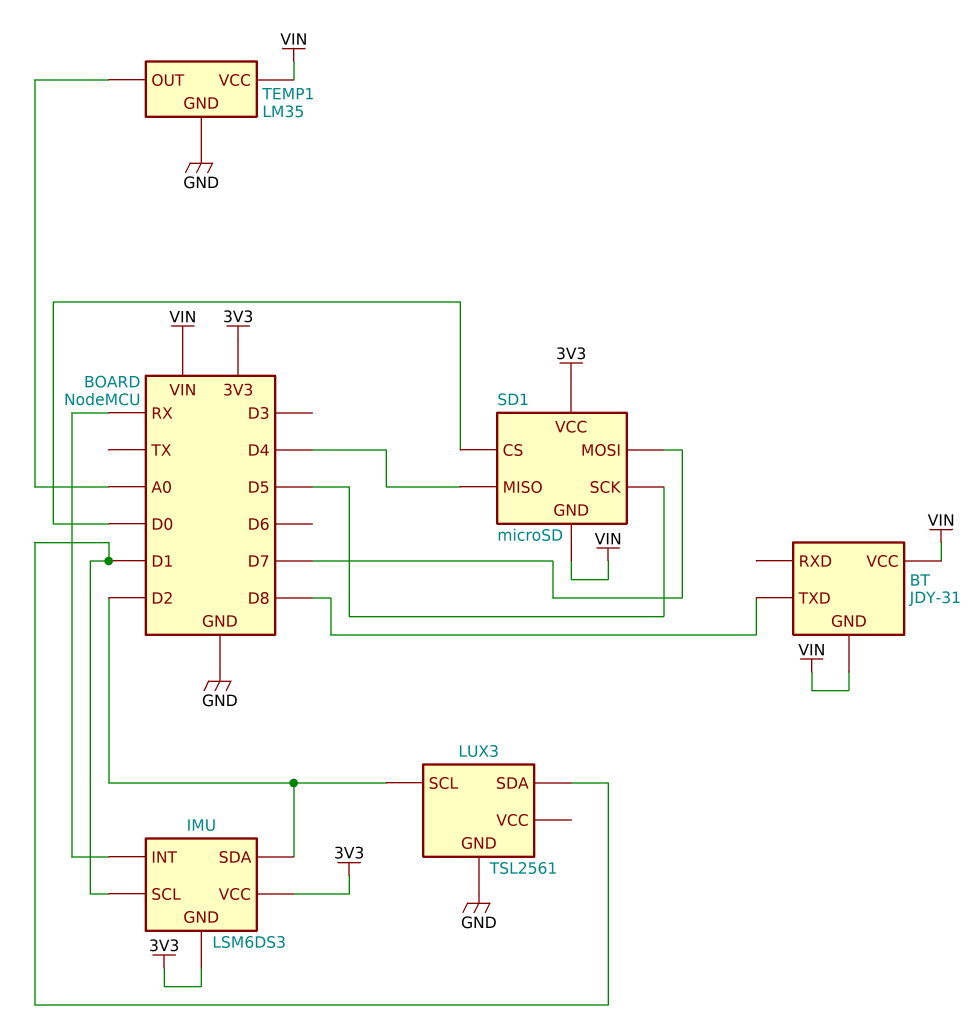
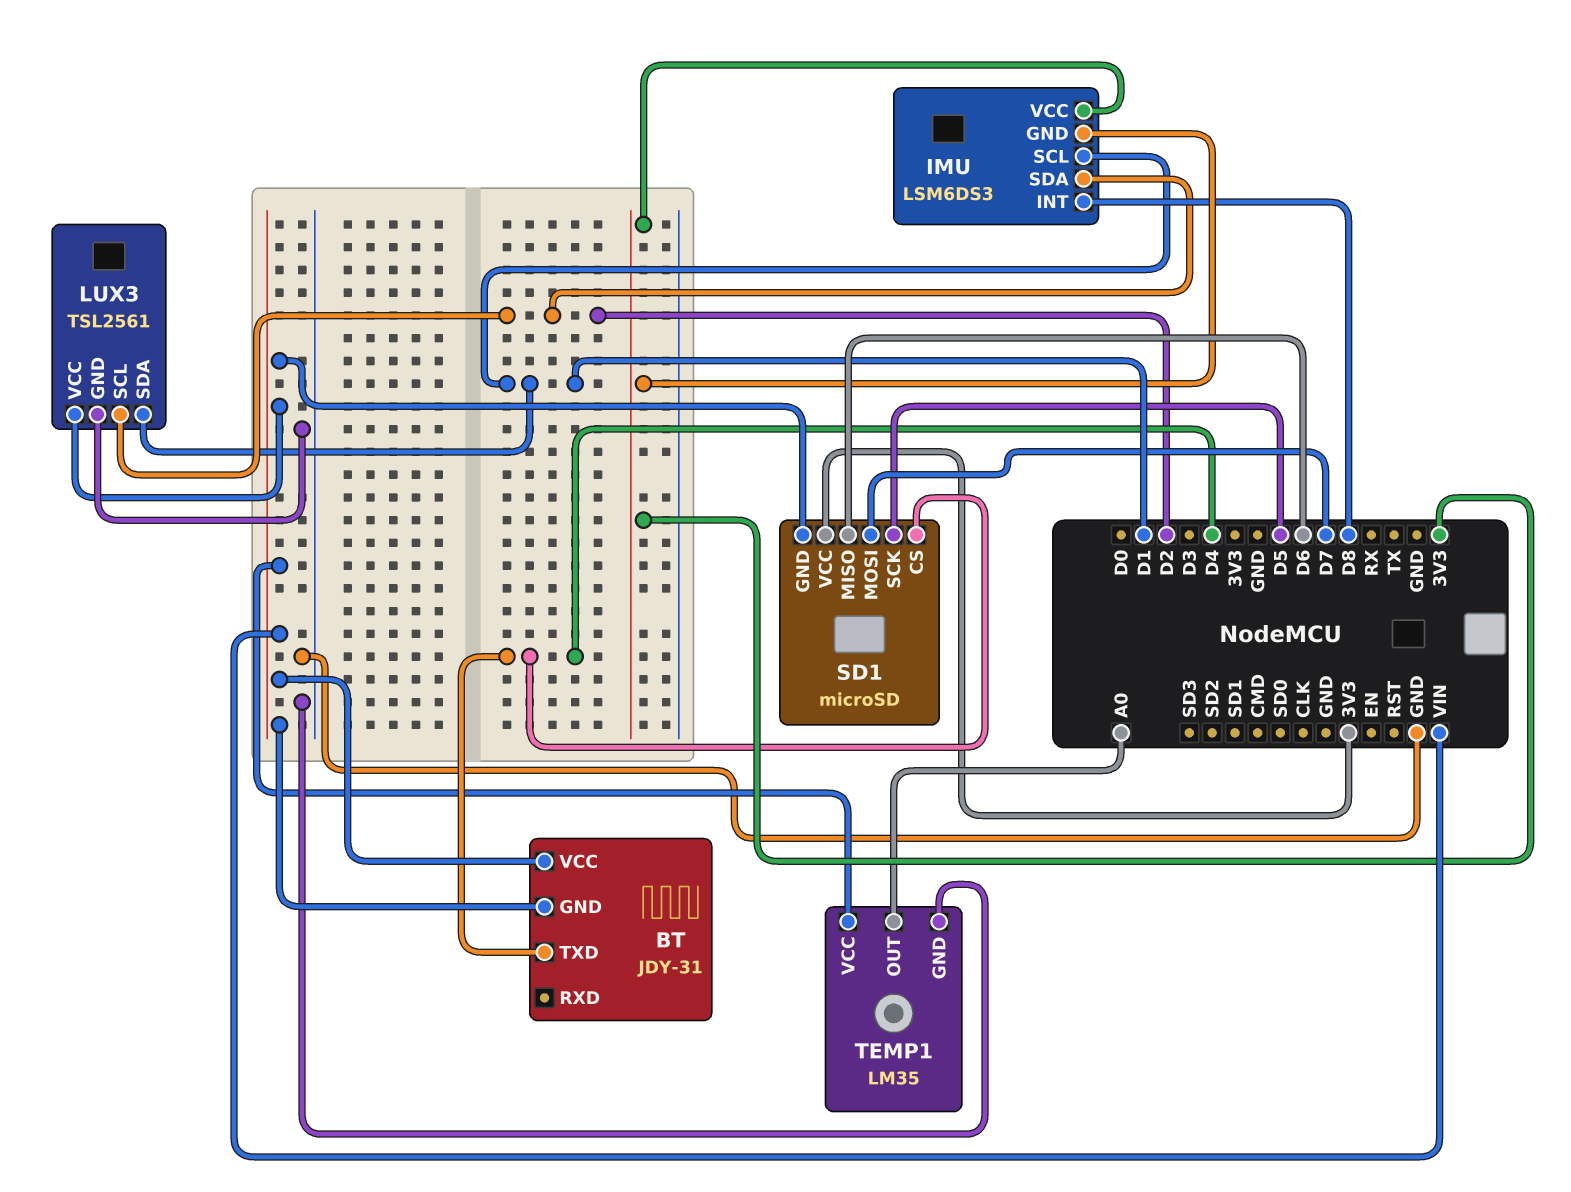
BT pin TXD: D8 -> D4
IMU pin INT: RX -> D8
LUX3 pin VCC: none -> VIN
SD1 pin CS: D0 -> D4
SD1 pin MISO: D4 -> D6

